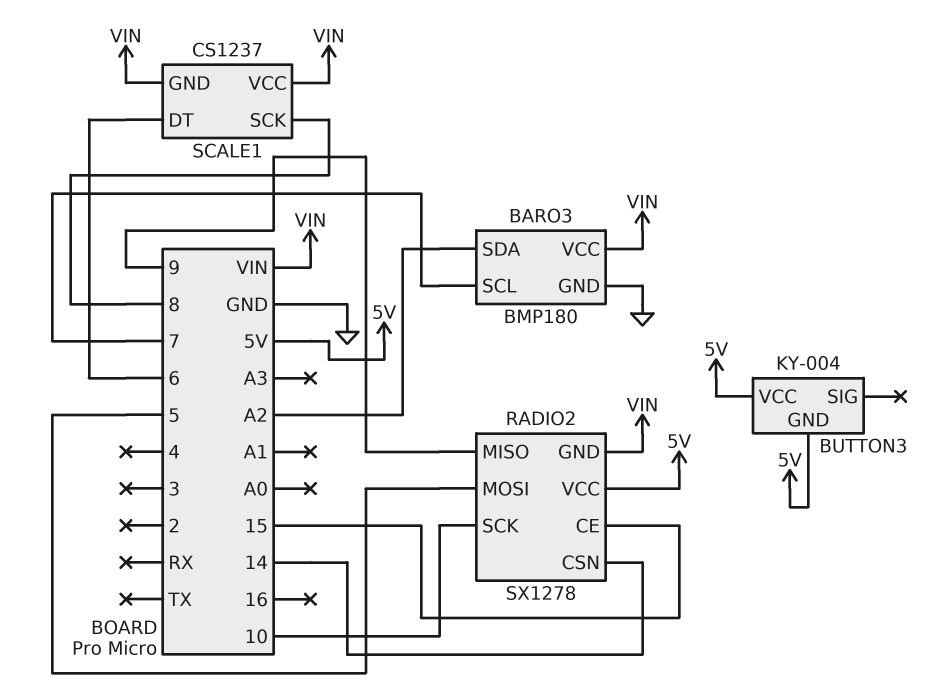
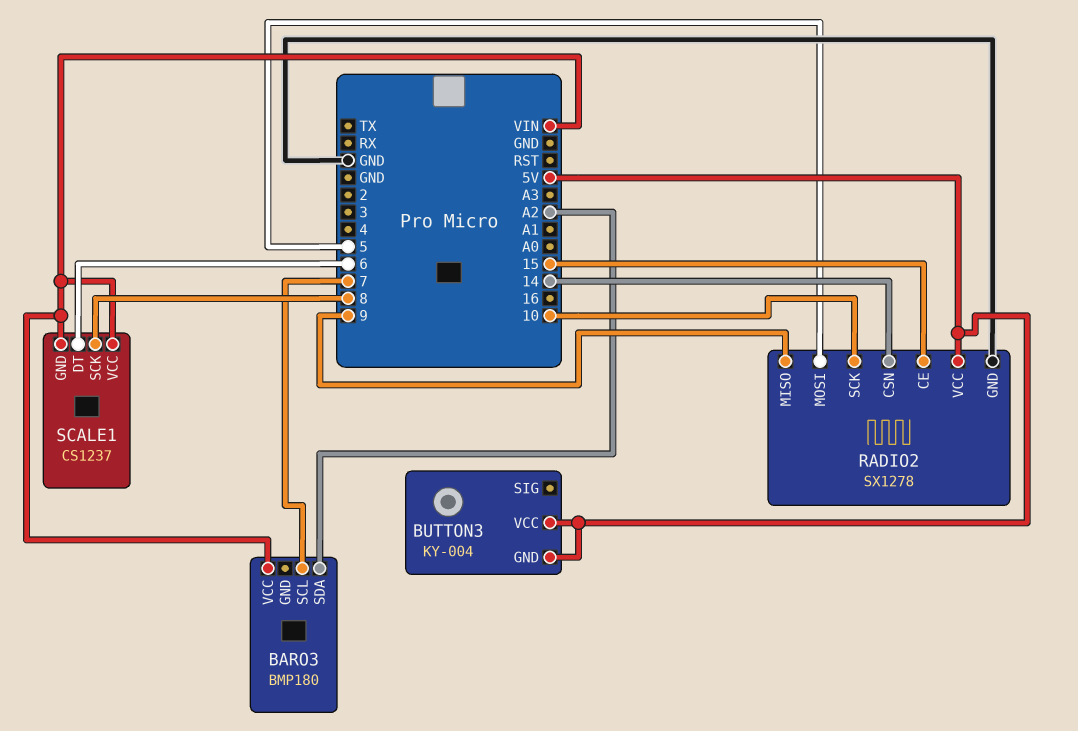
BARO3 pin GND: GND -> none
RADIO2 pin GND: VIN -> GND

